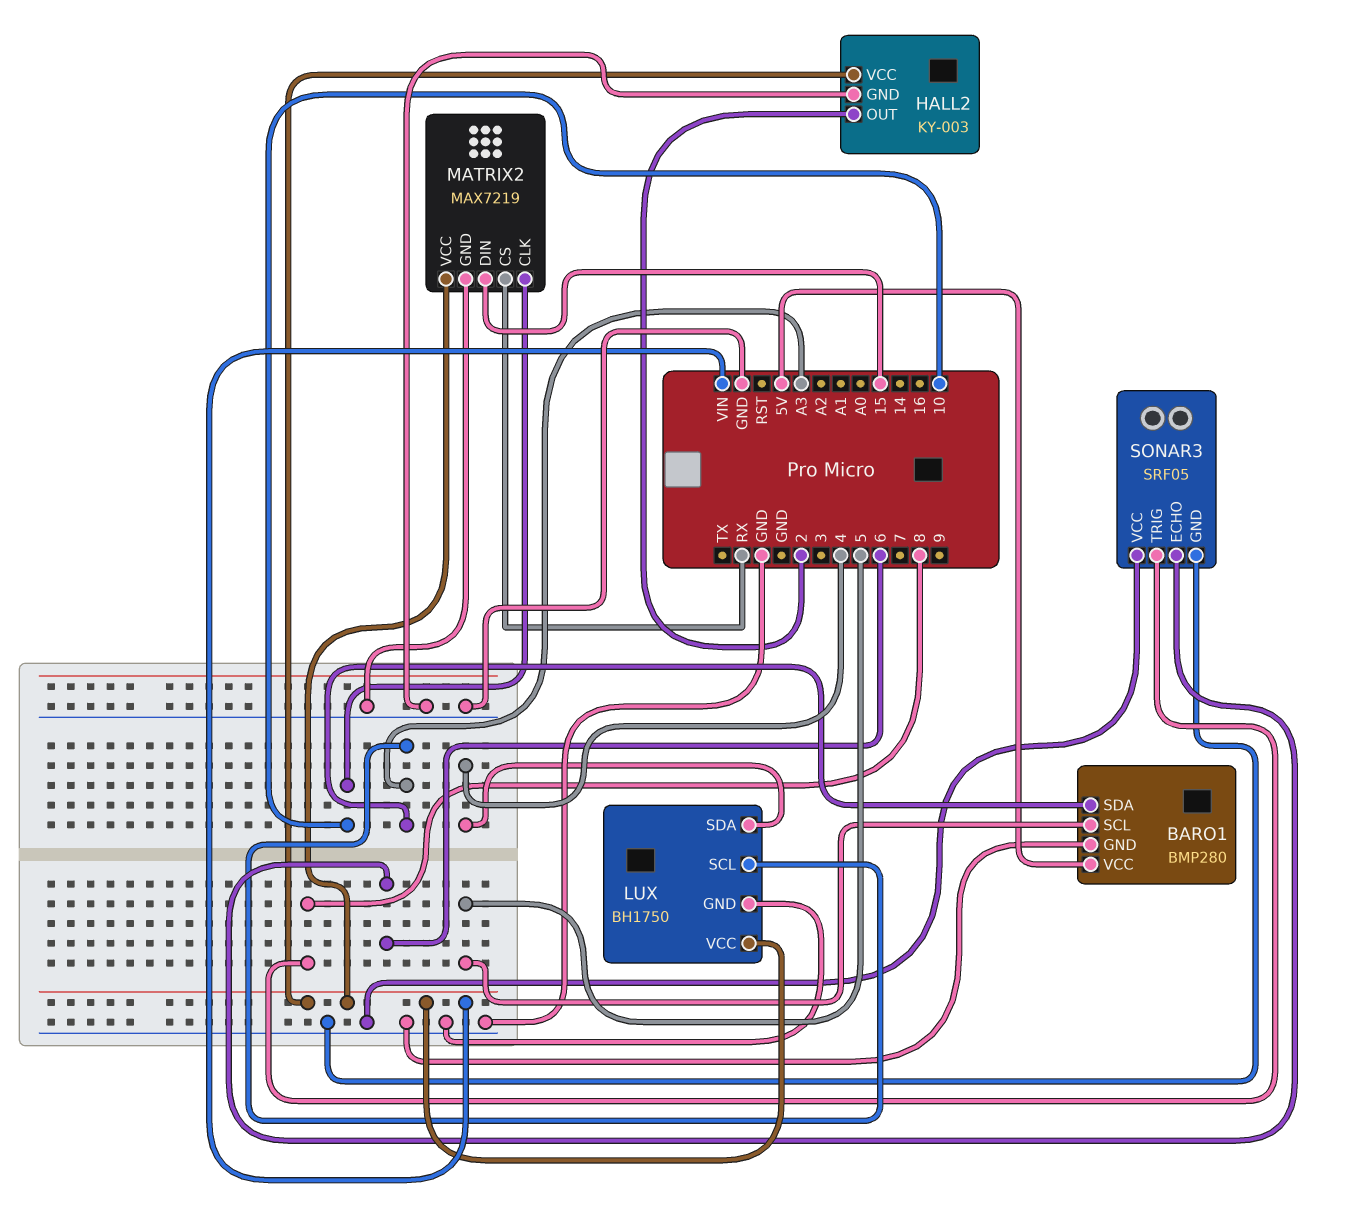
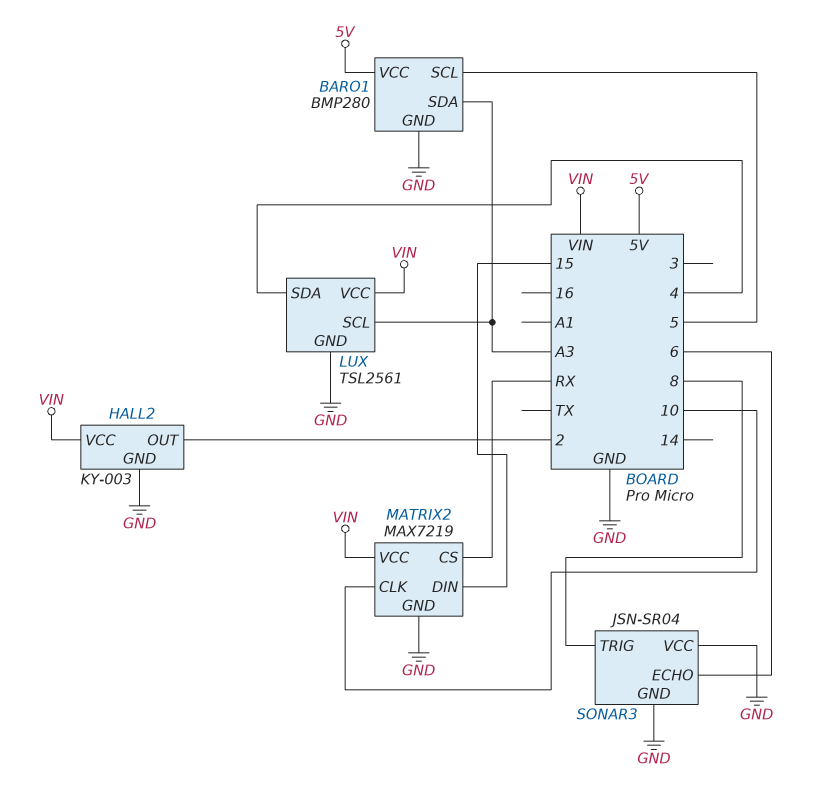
LUX: BH1750 -> TSL2561
SONAR3: SRF05 -> JSN-SR04

